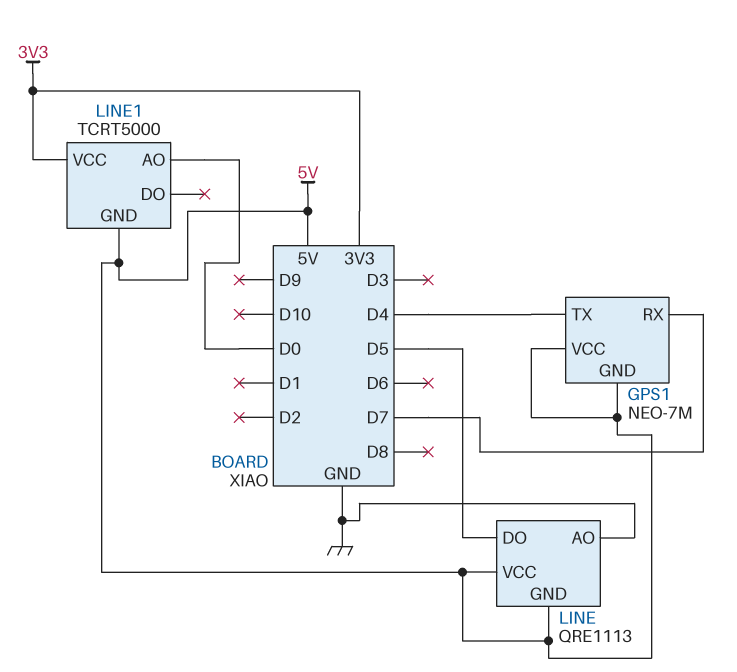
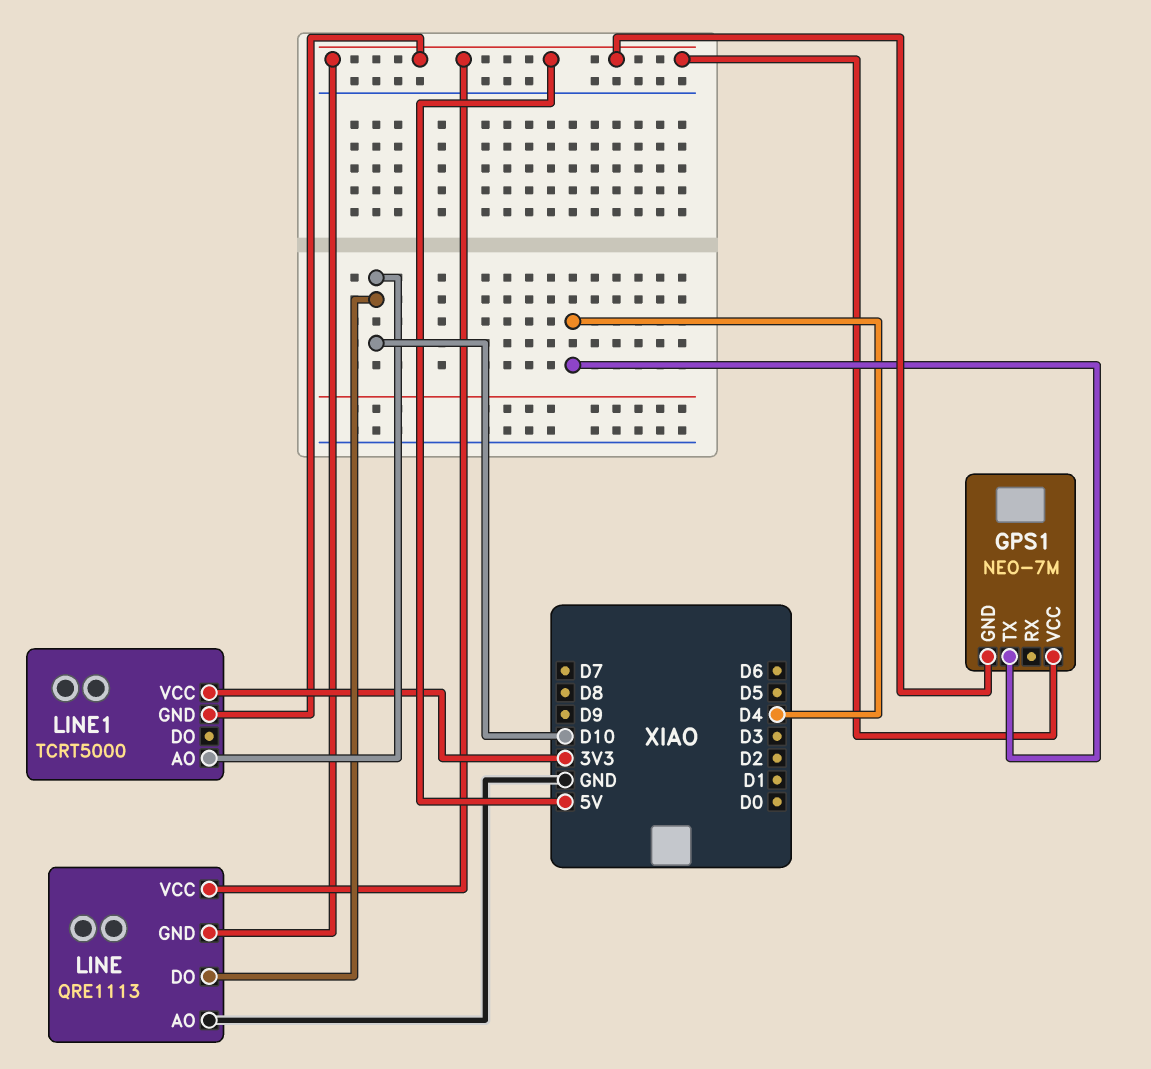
GPS1 pin RX: D7 -> none
LINE pin DO: D5 -> D10
LINE1 pin AO: D0 -> D10

